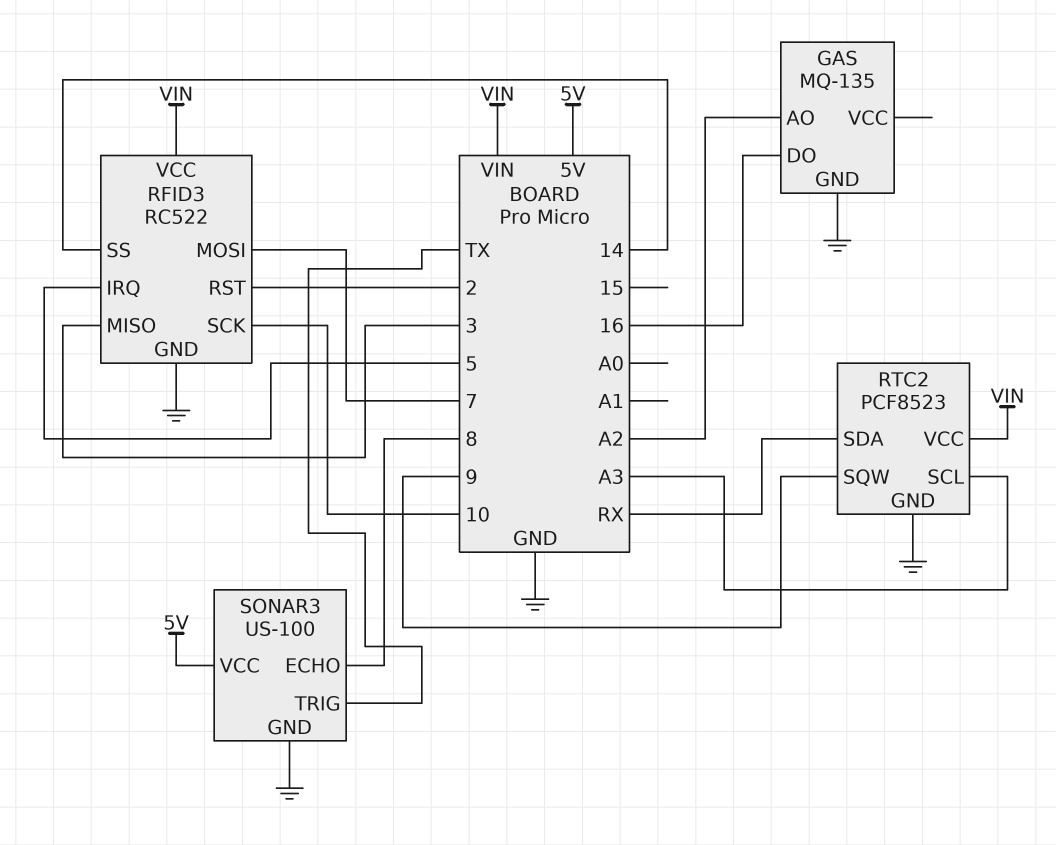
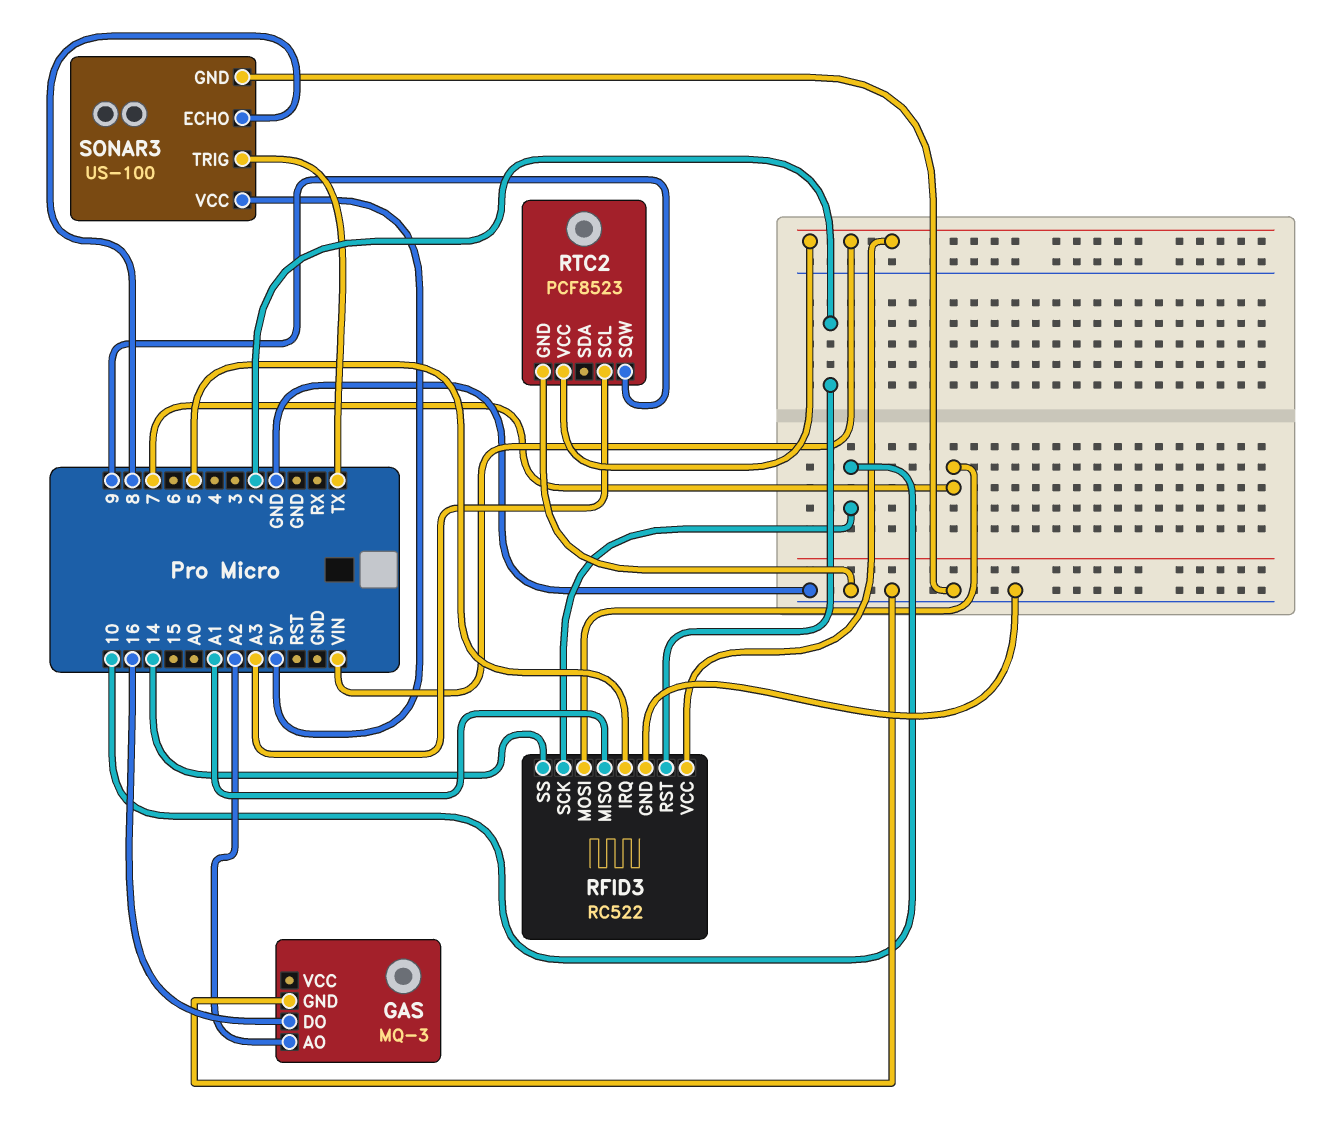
GAS: MQ-135 -> MQ-3
RFID3 pin MISO: 3 -> A1
RTC2 pin SDA: RX -> none

